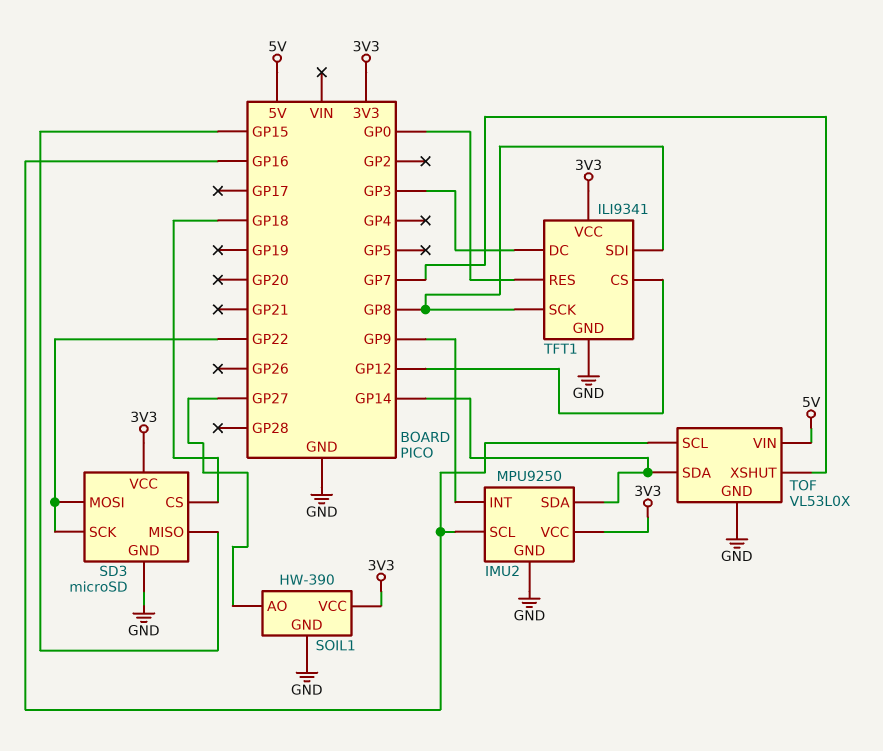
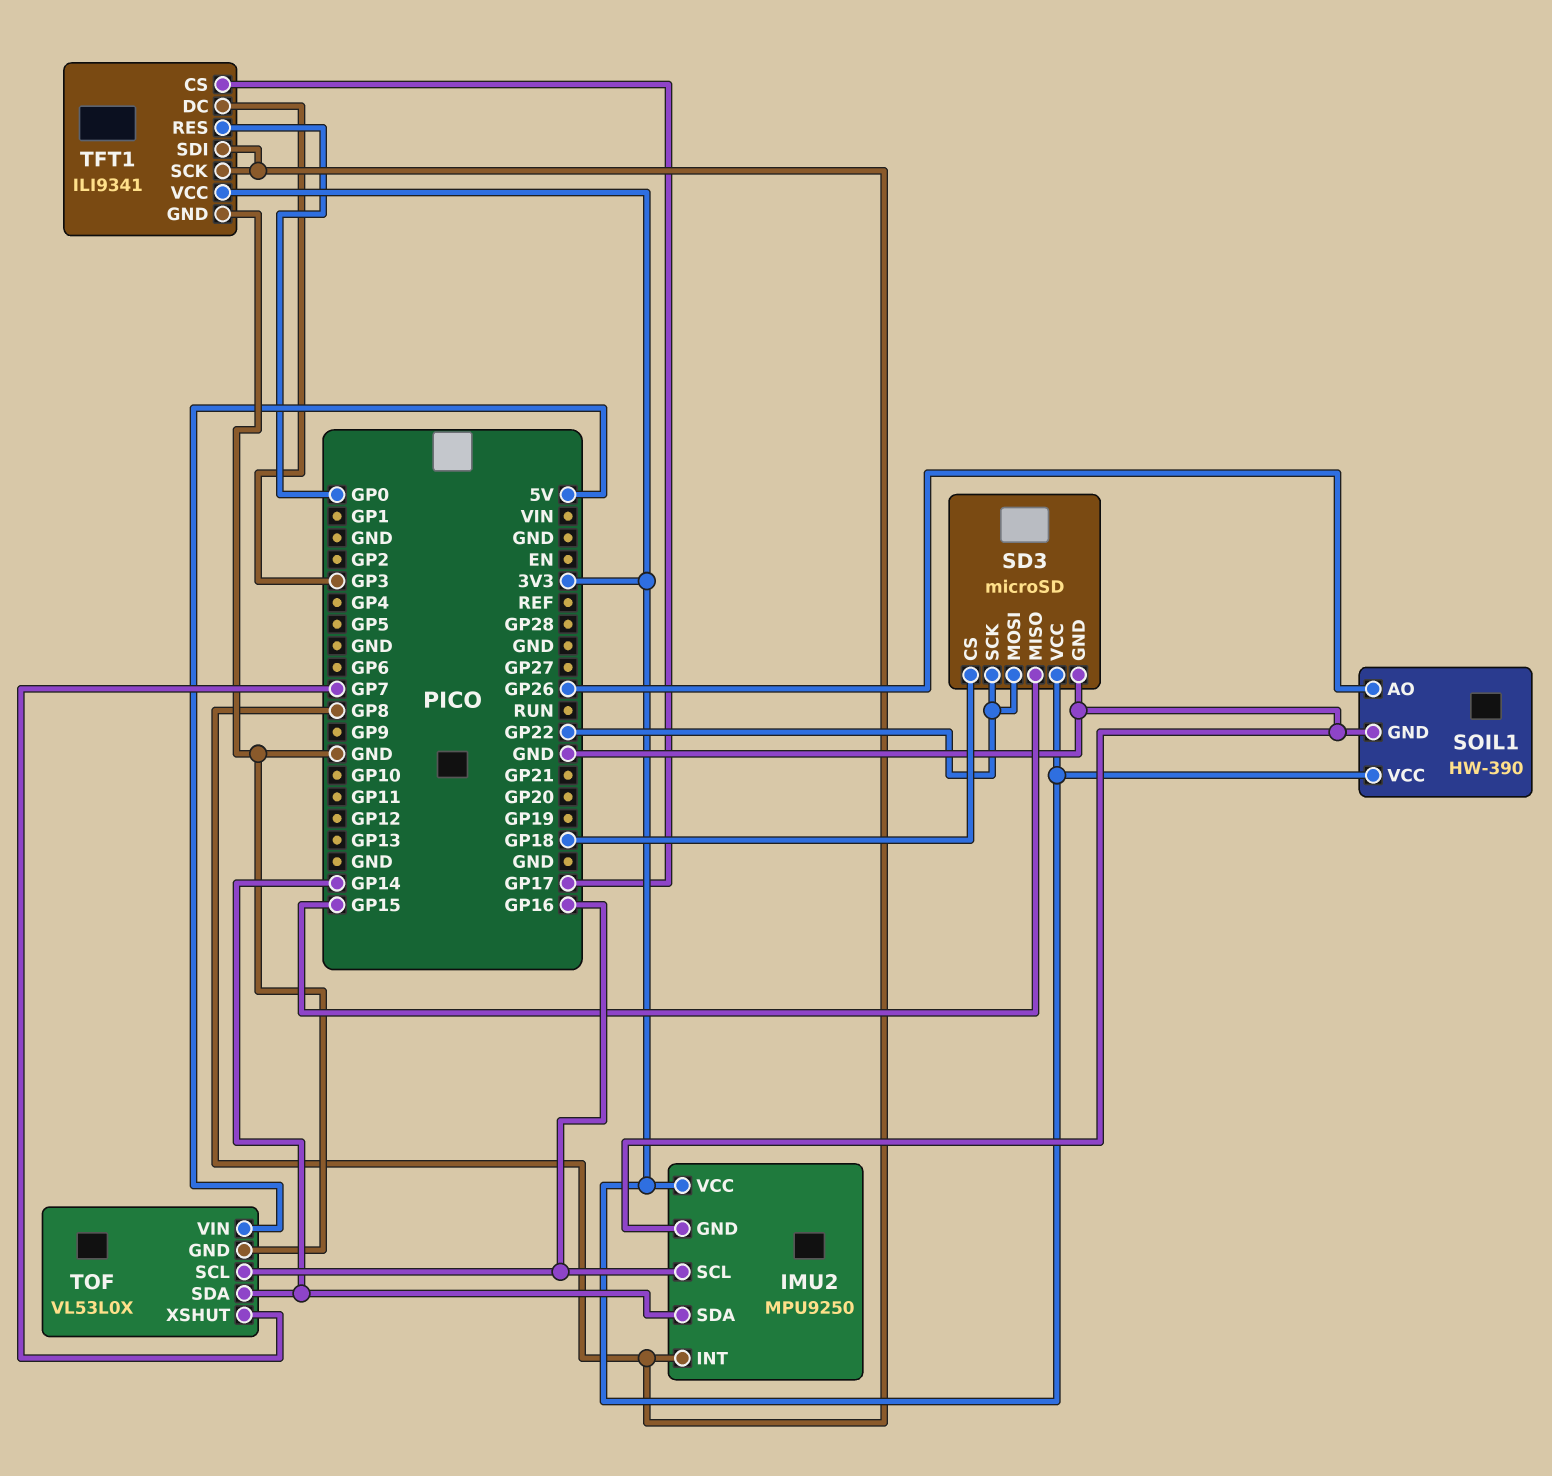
IMU2 pin INT: GP9 -> GP8
SOIL1 pin AO: GP27 -> GP26
TFT1 pin CS: GP12 -> GP17

